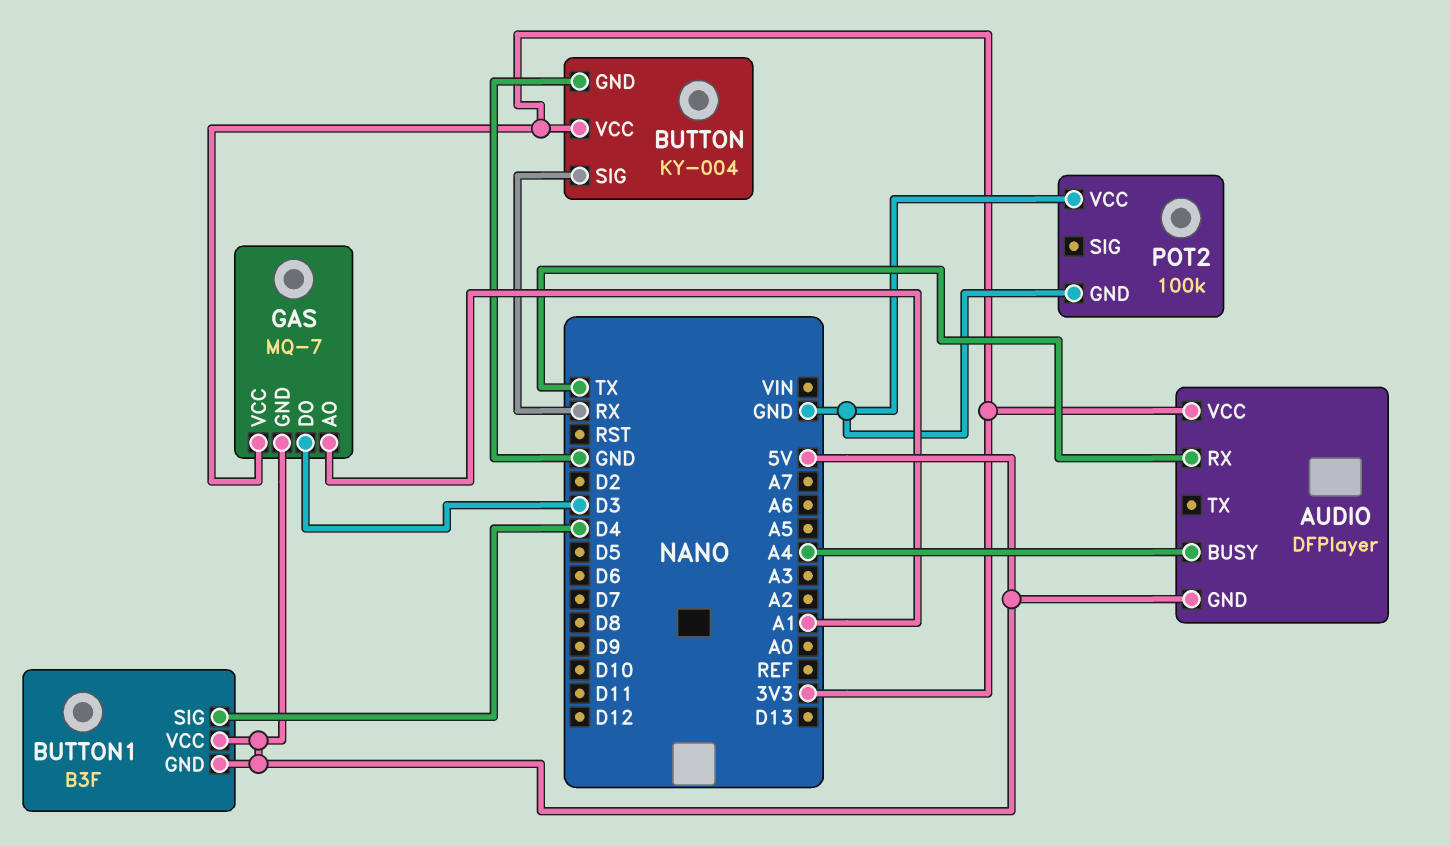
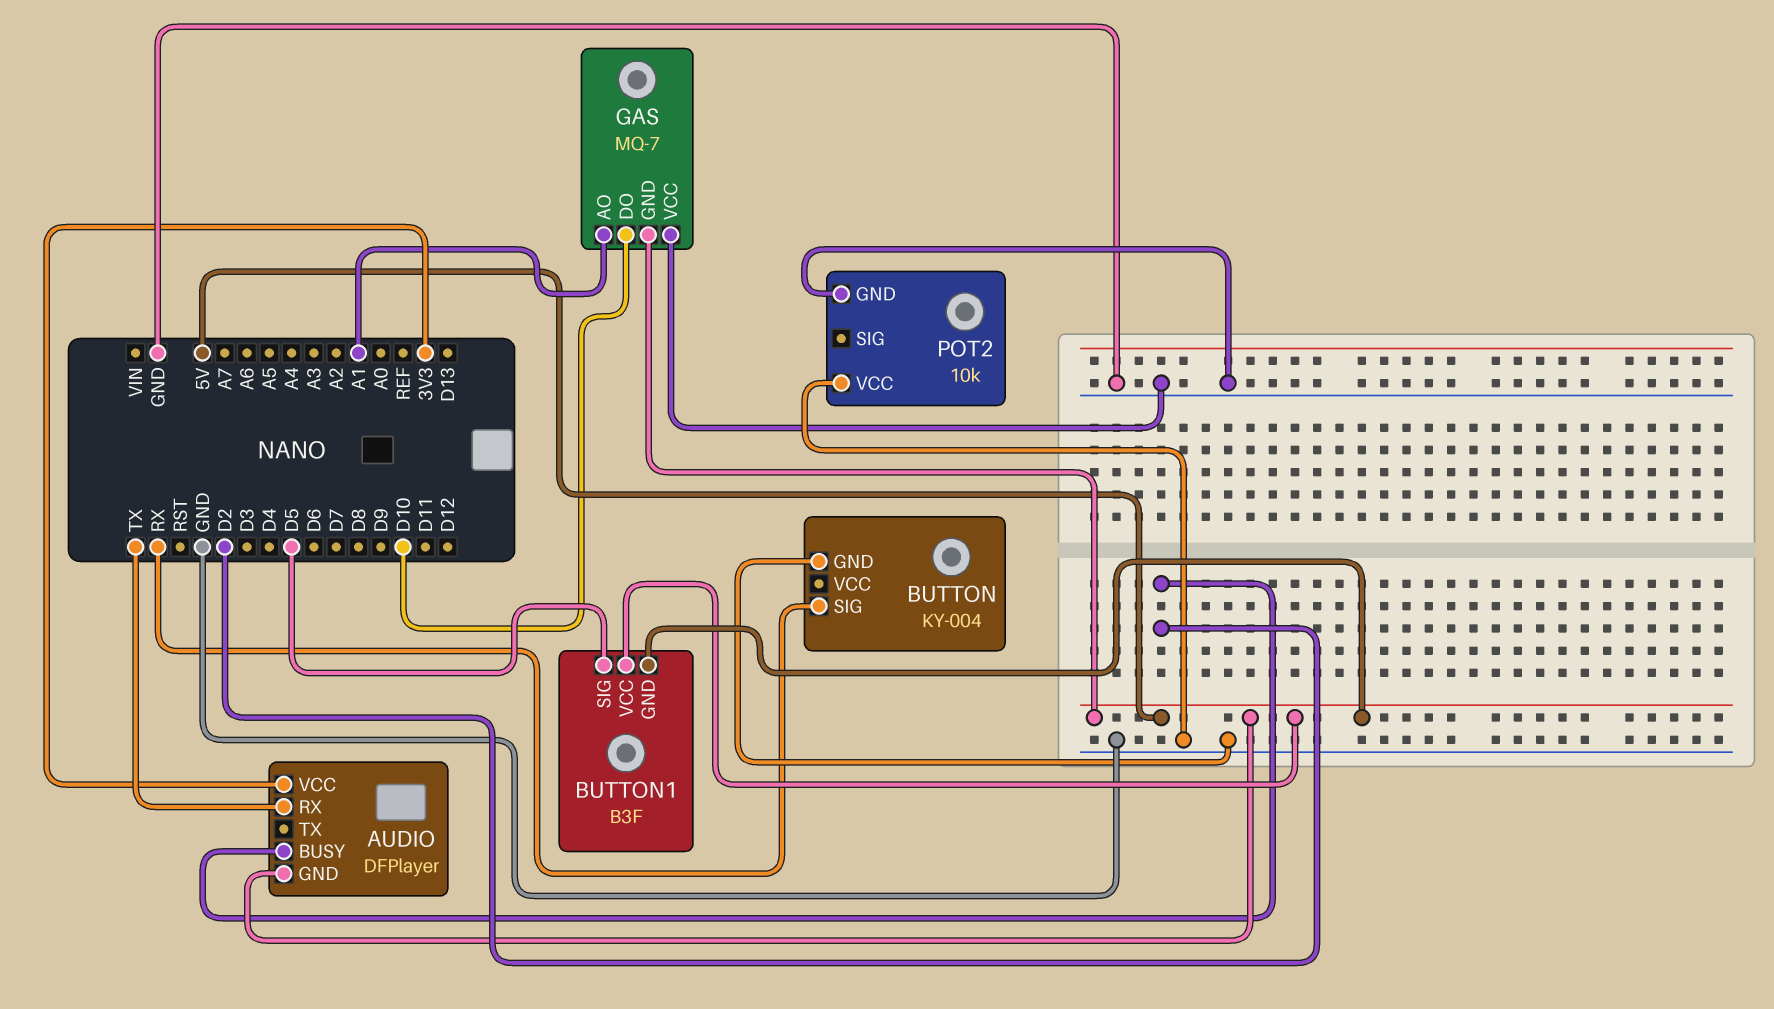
AUDIO pin BUSY: A4 -> D2
BUTTON pin VCC: 3V3 -> none
BUTTON1 pin SIG: D4 -> D5
GAS pin DO: D3 -> D10
GAS pin VCC: 3V3 -> GND
POT2: 100k -> 10k

